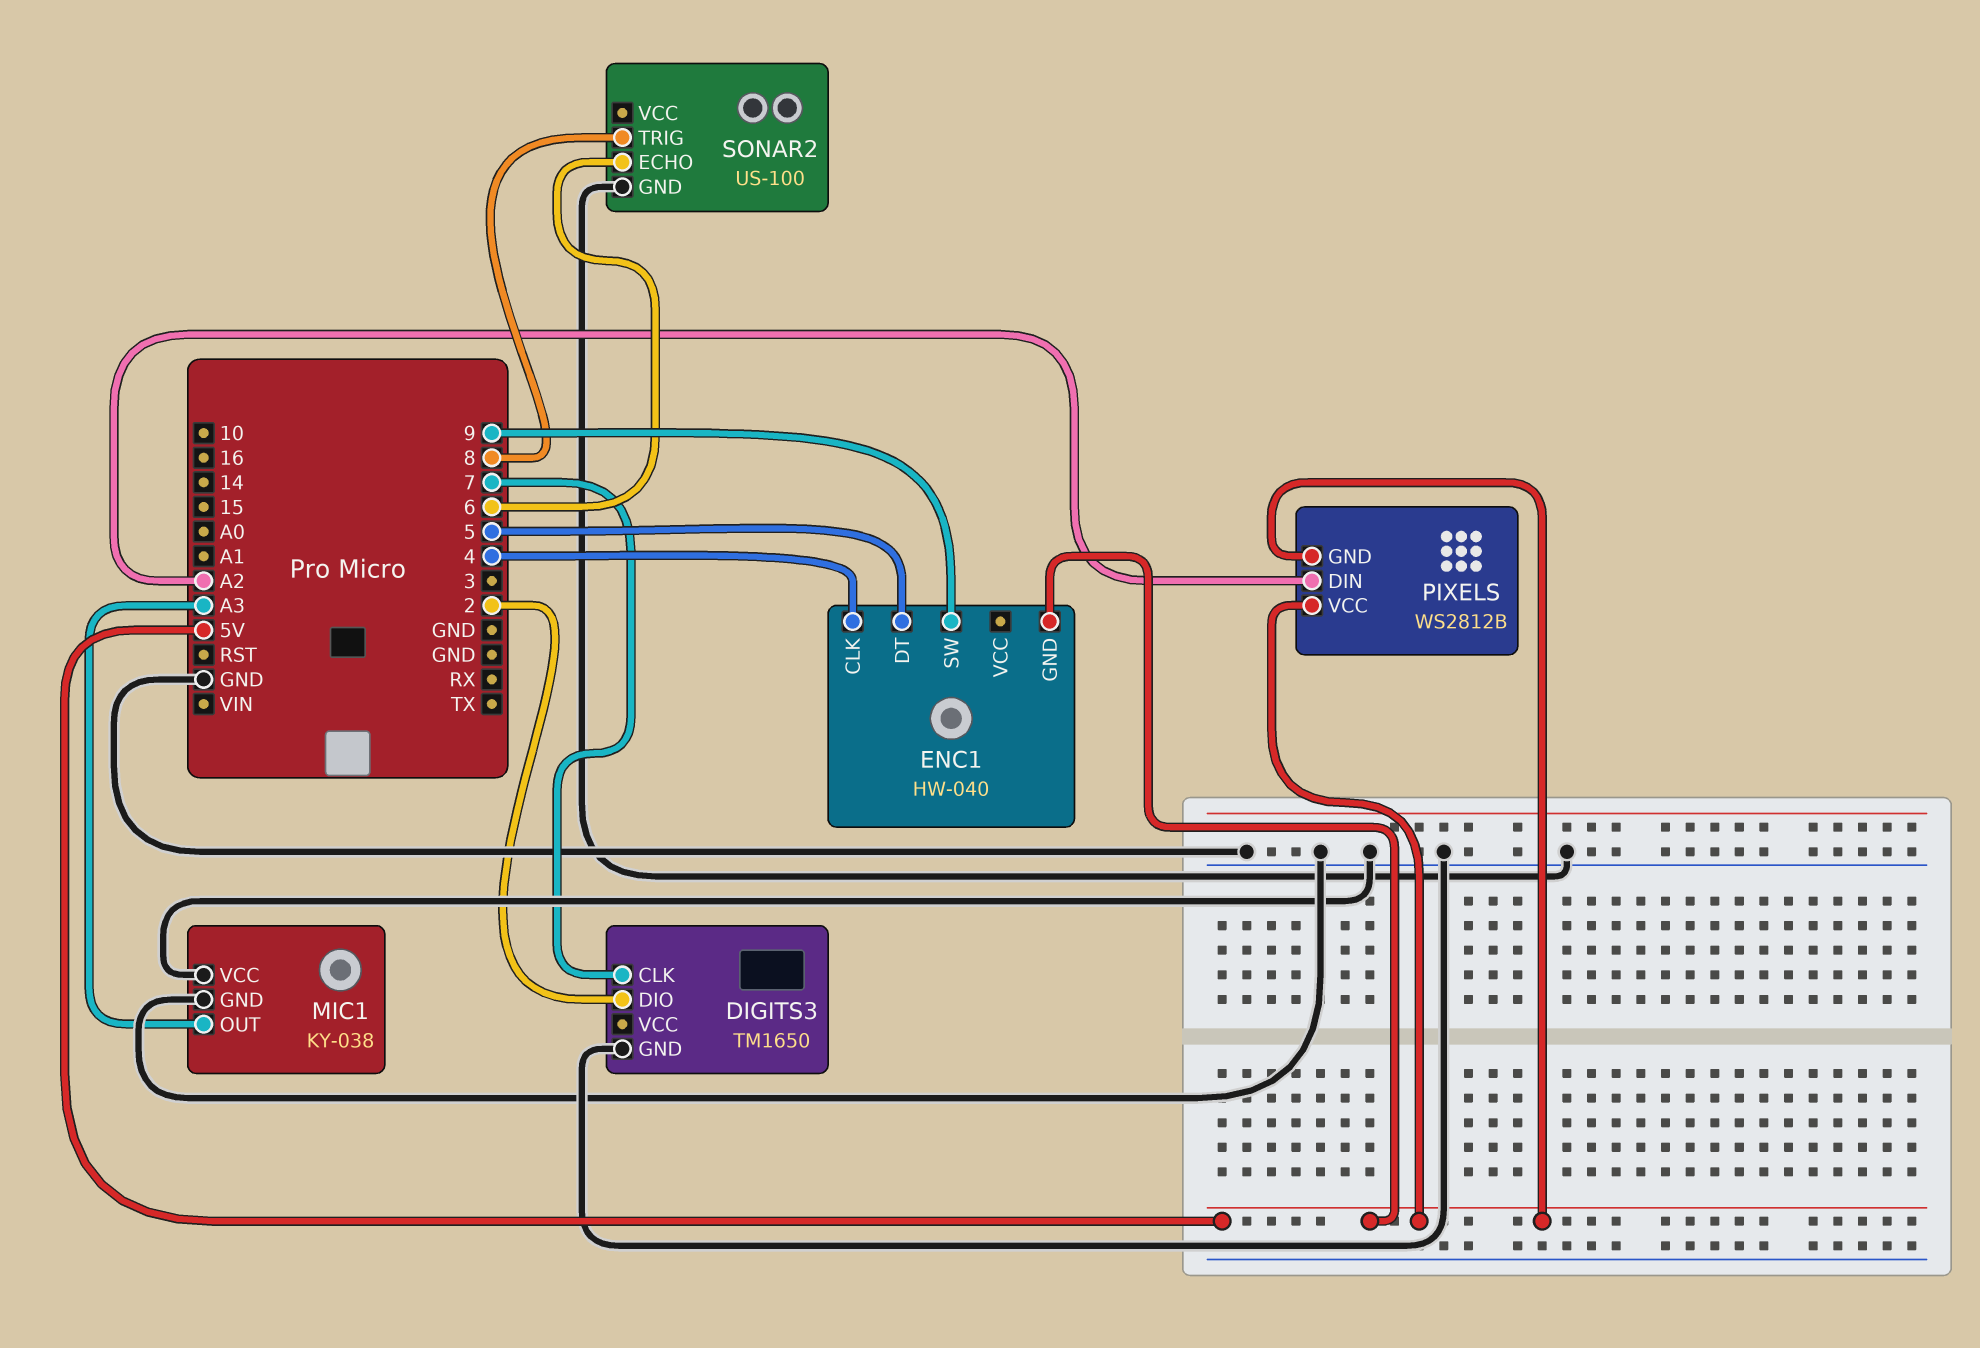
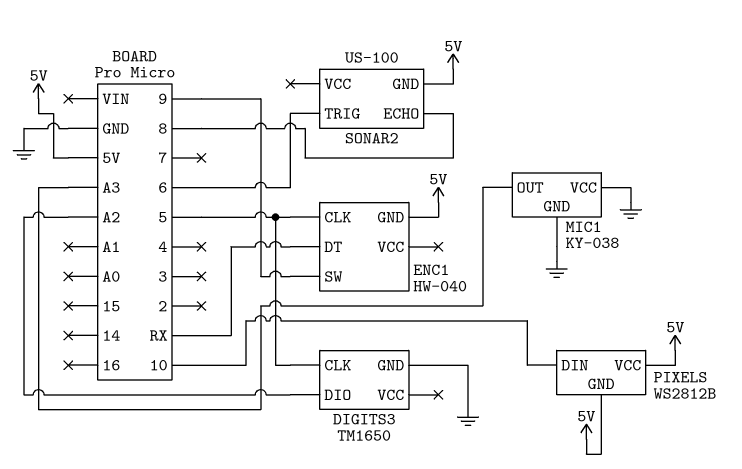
DIGITS3 pin CLK: 7 -> 5
DIGITS3 pin DIO: 2 -> A2
ENC1 pin CLK: 4 -> 5
ENC1 pin DT: 5 -> RX
PIXELS pin DIN: A2 -> 10
SONAR2 pin ECHO: 6 -> 8
SONAR2 pin GND: GND -> 5V
SONAR2 pin TRIG: 8 -> 6

